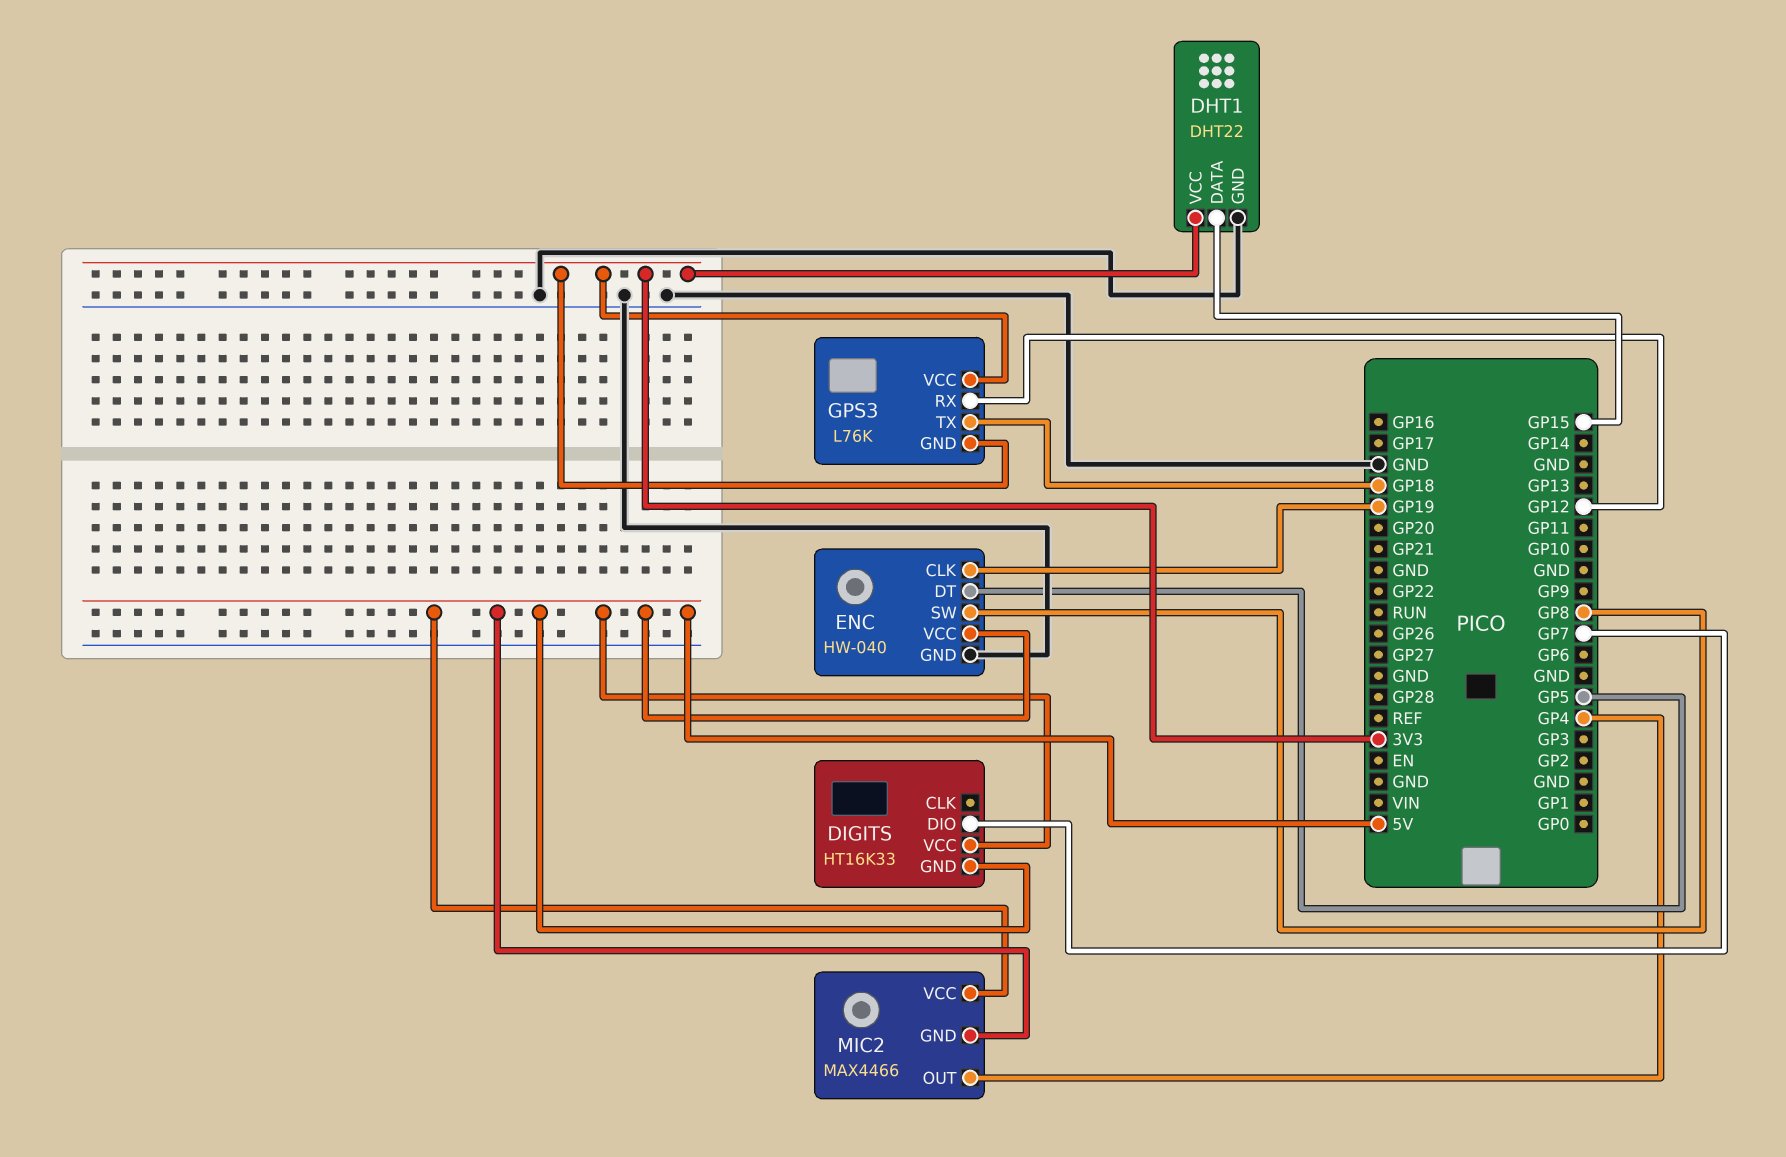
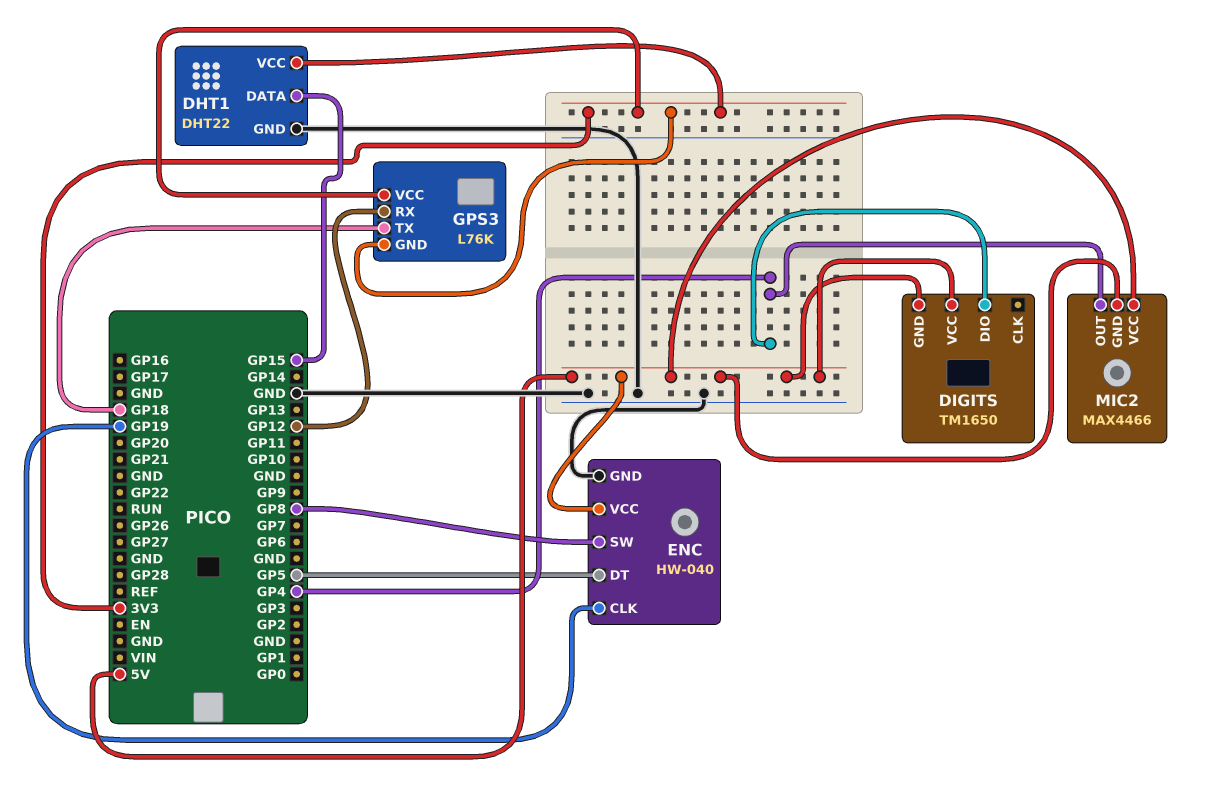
DIGITS: HT16K33 -> TM1650
DIGITS pin DIO: GP7 -> GP4

